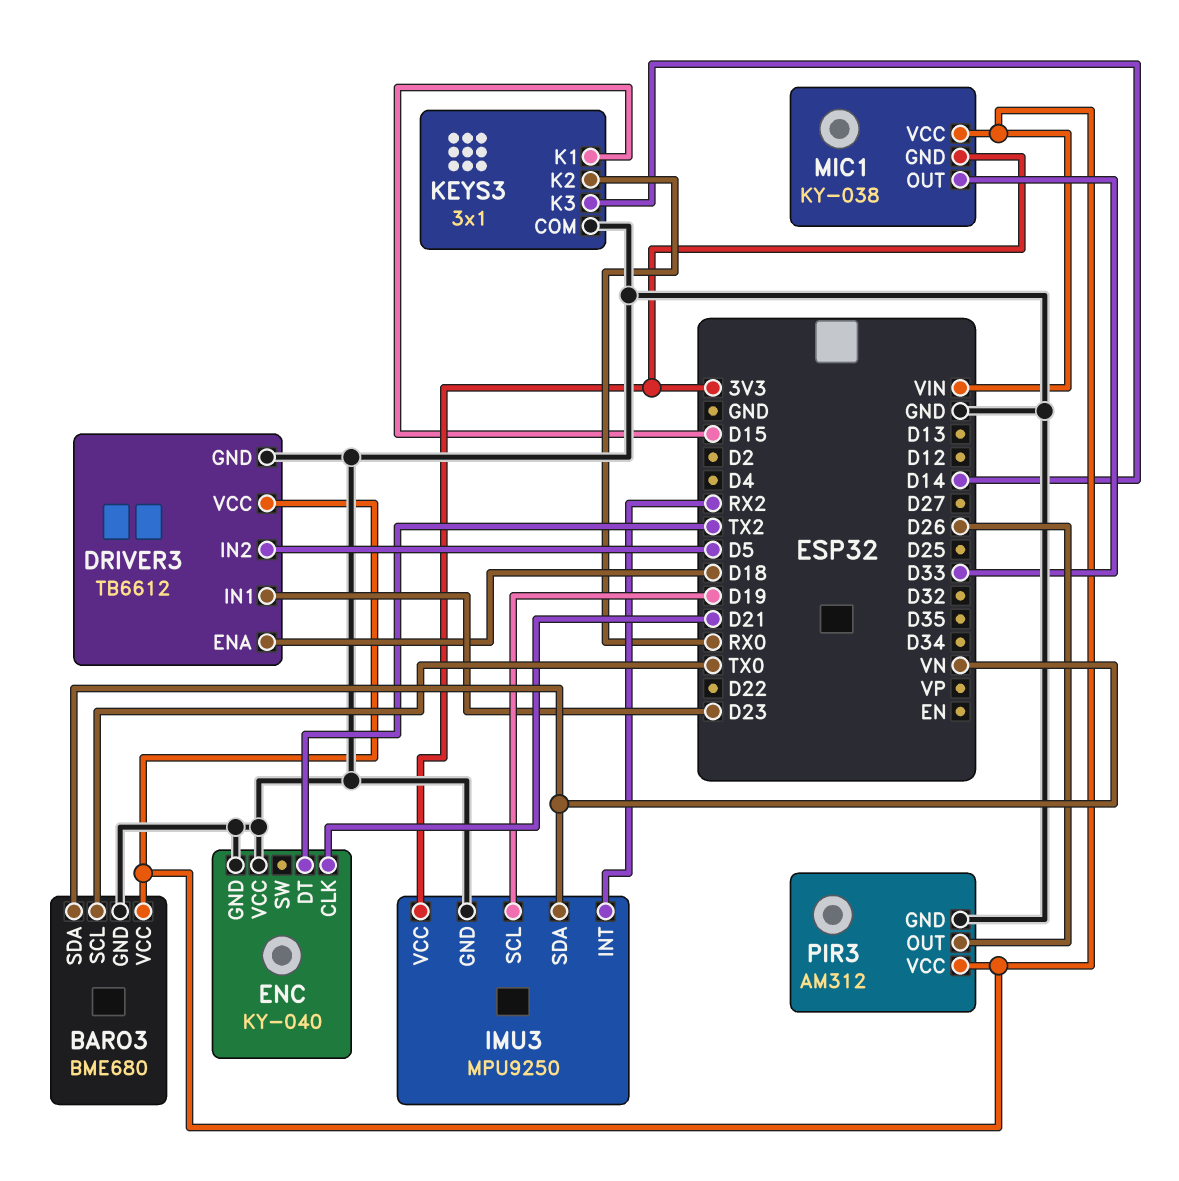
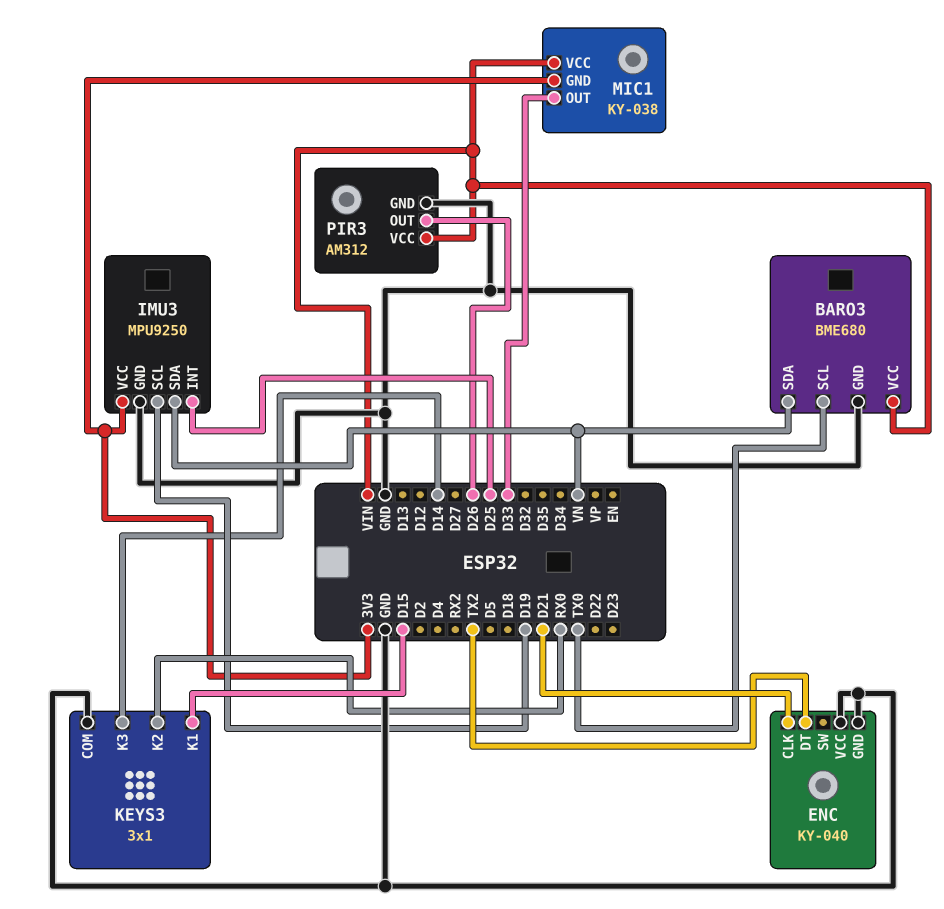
DRIVER3: TB6612 -> none
DRIVER3 pin ENA: D18 -> none
DRIVER3 pin GND: GND -> none
DRIVER3 pin IN1: D23 -> none
DRIVER3 pin IN2: D5 -> none
DRIVER3 pin VCC: VIN -> none
IMU3 pin INT: RX2 -> D25

